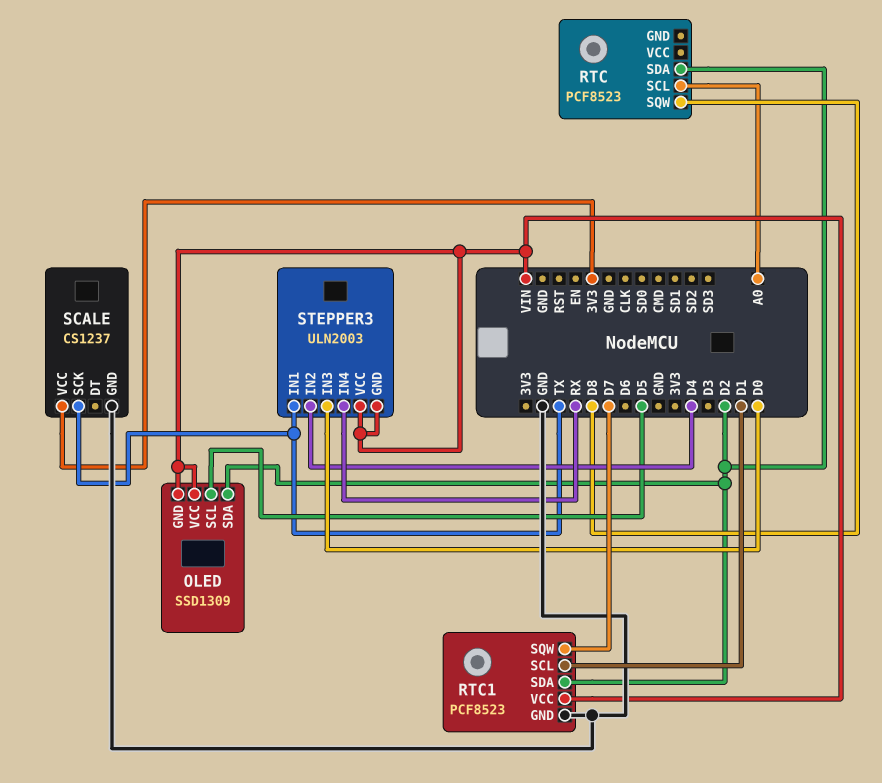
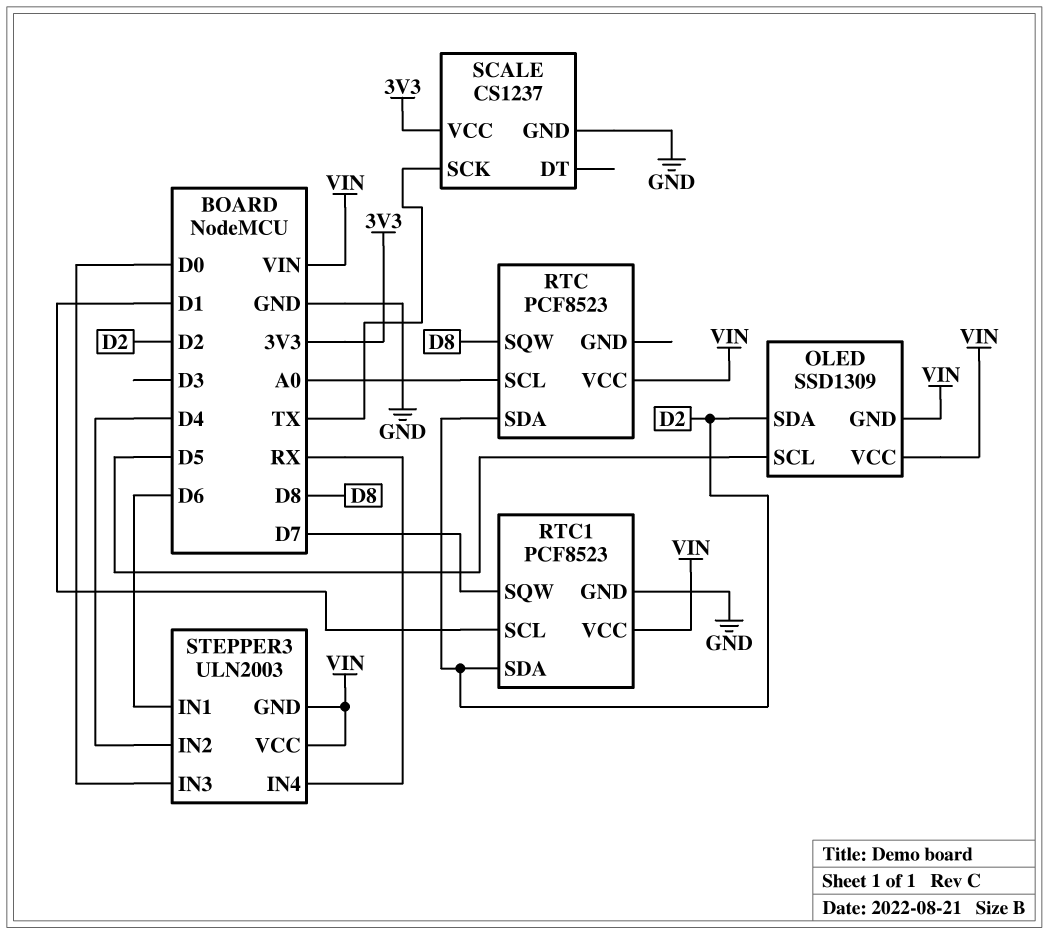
RTC pin VCC: none -> VIN
STEPPER3 pin IN1: TX -> D6

